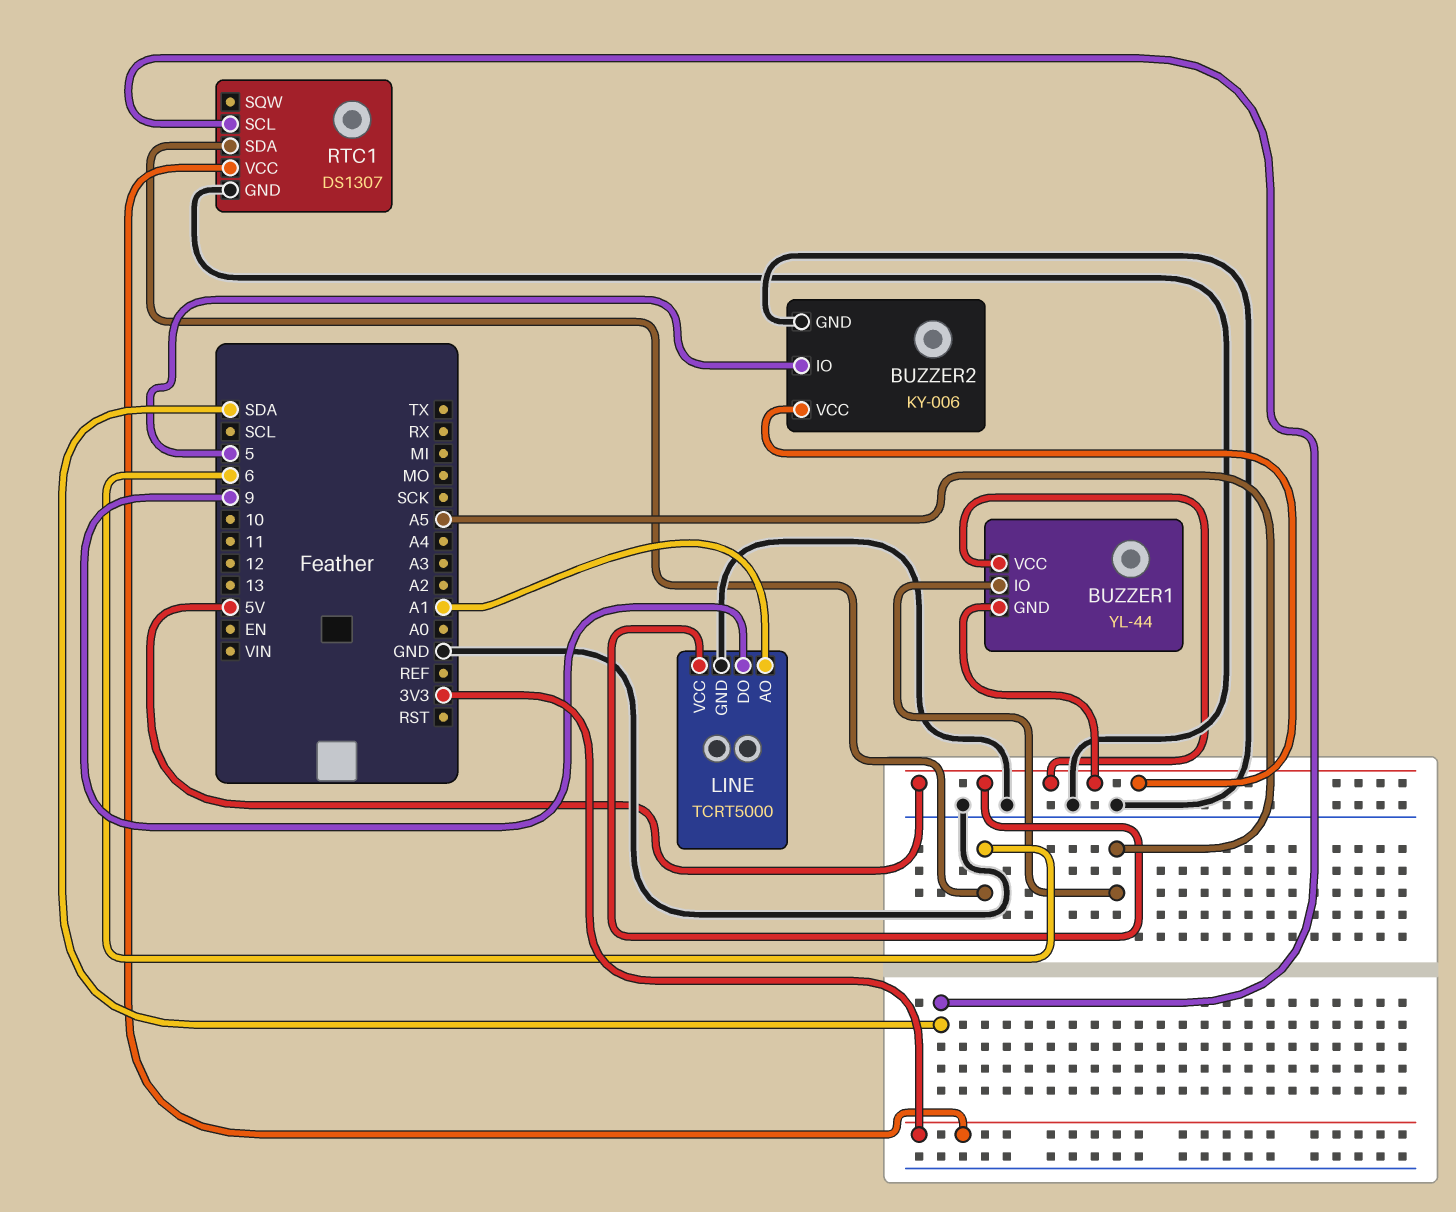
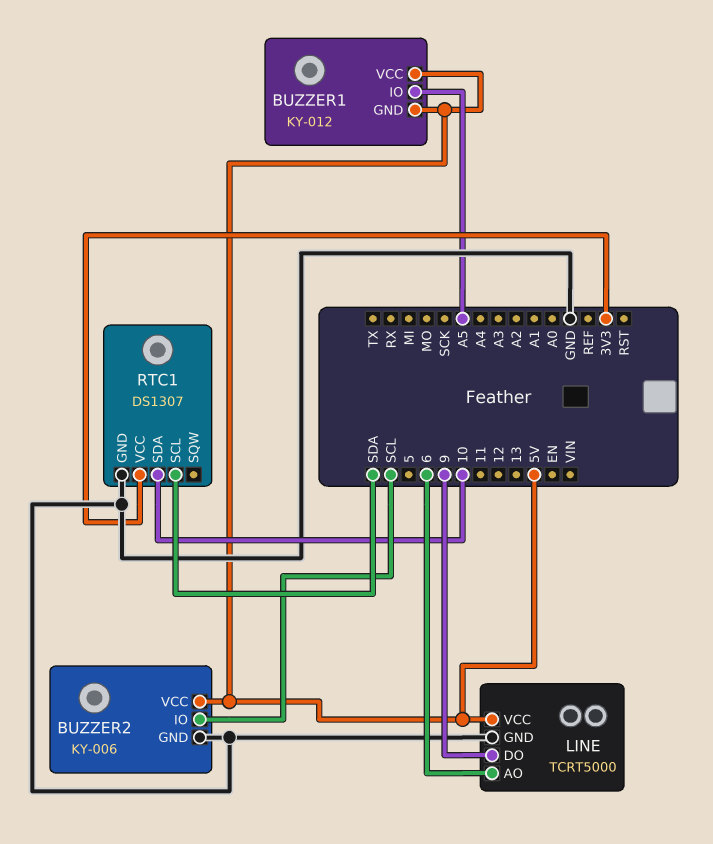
BUZZER1: YL-44 -> KY-012
BUZZER2 pin IO: 5 -> SCL
LINE pin AO: A1 -> 6
RTC1 pin SDA: 6 -> 10

